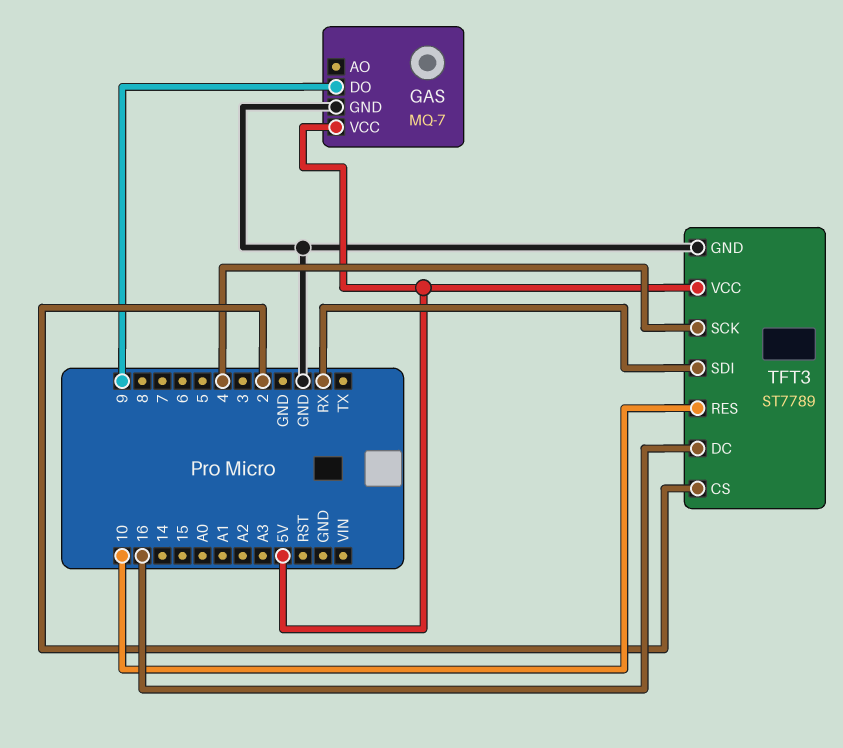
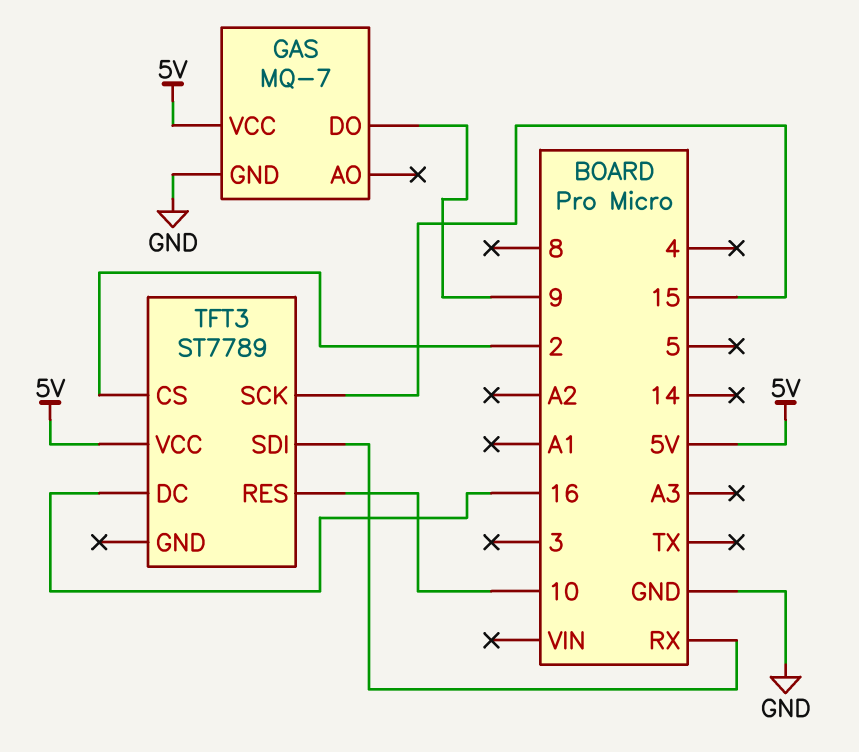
TFT3 pin GND: GND -> none
TFT3 pin SCK: 4 -> 15

